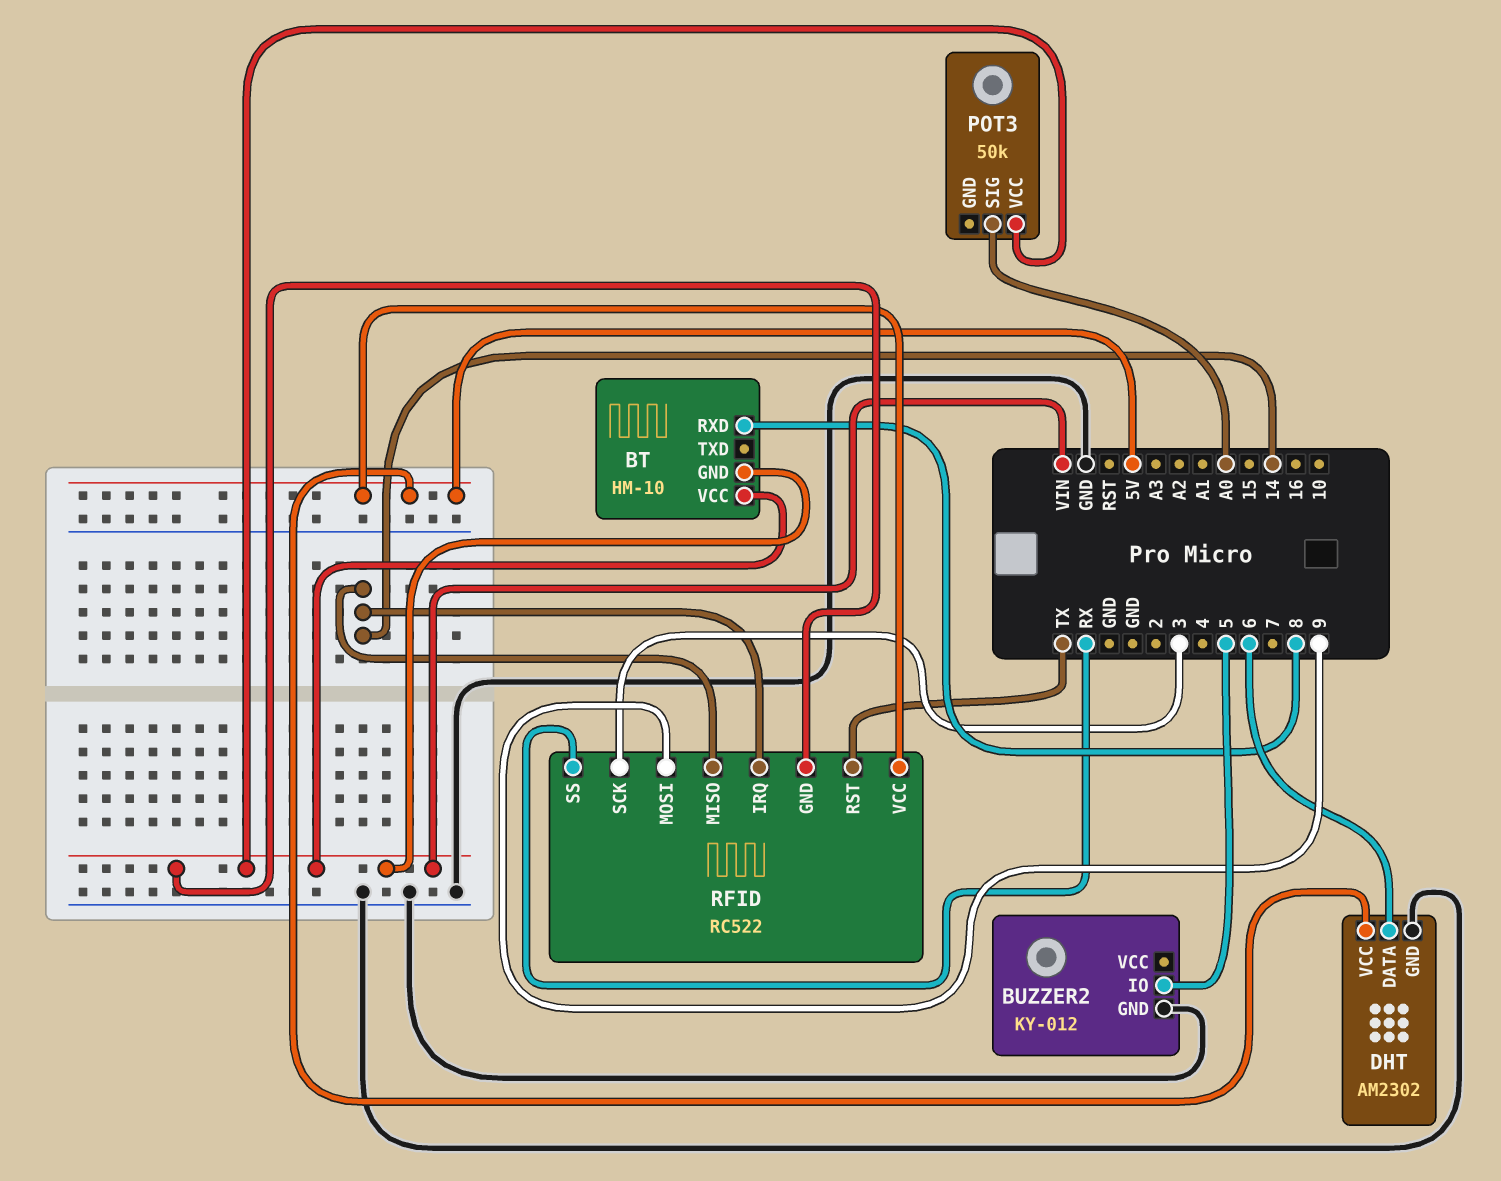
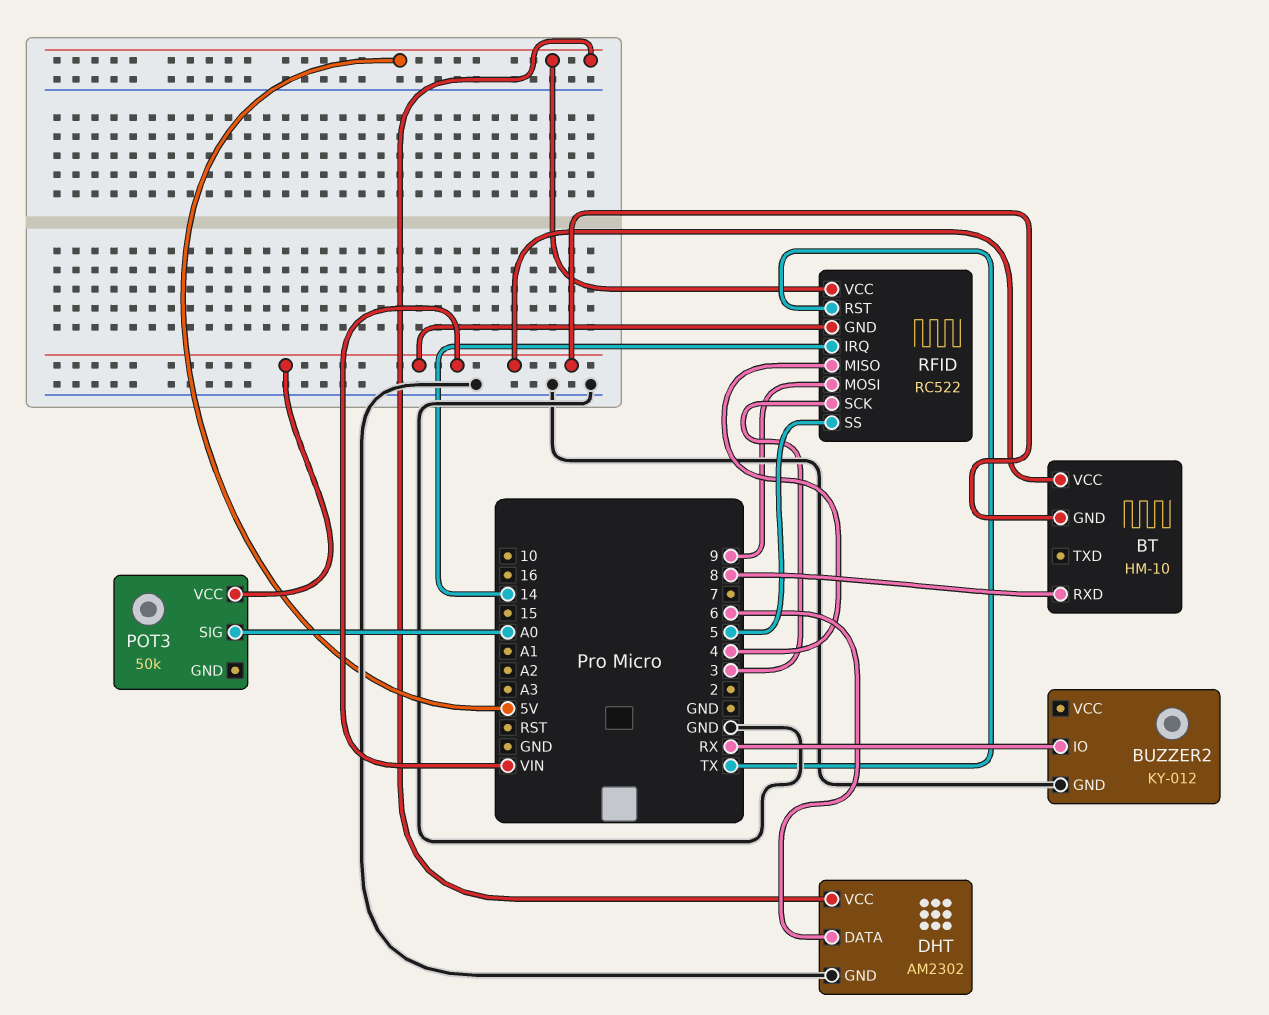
BUZZER2 pin IO: 5 -> RX
RFID pin MISO: 14 -> 4
RFID pin SS: RX -> 5

